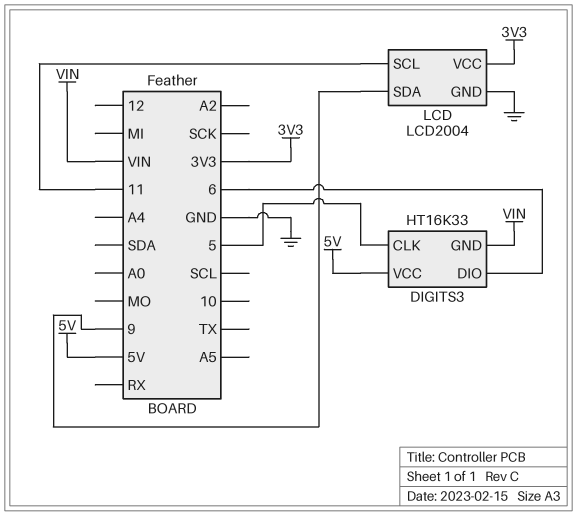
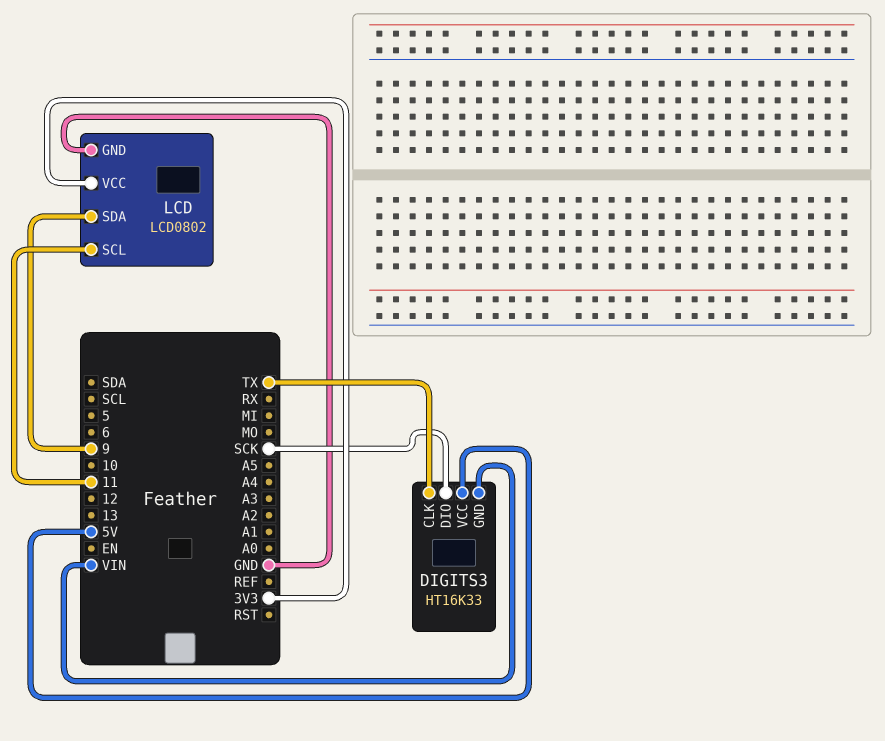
DIGITS3 pin CLK: 5 -> TX
DIGITS3 pin DIO: 6 -> SCK
LCD: LCD2004 -> LCD0802

